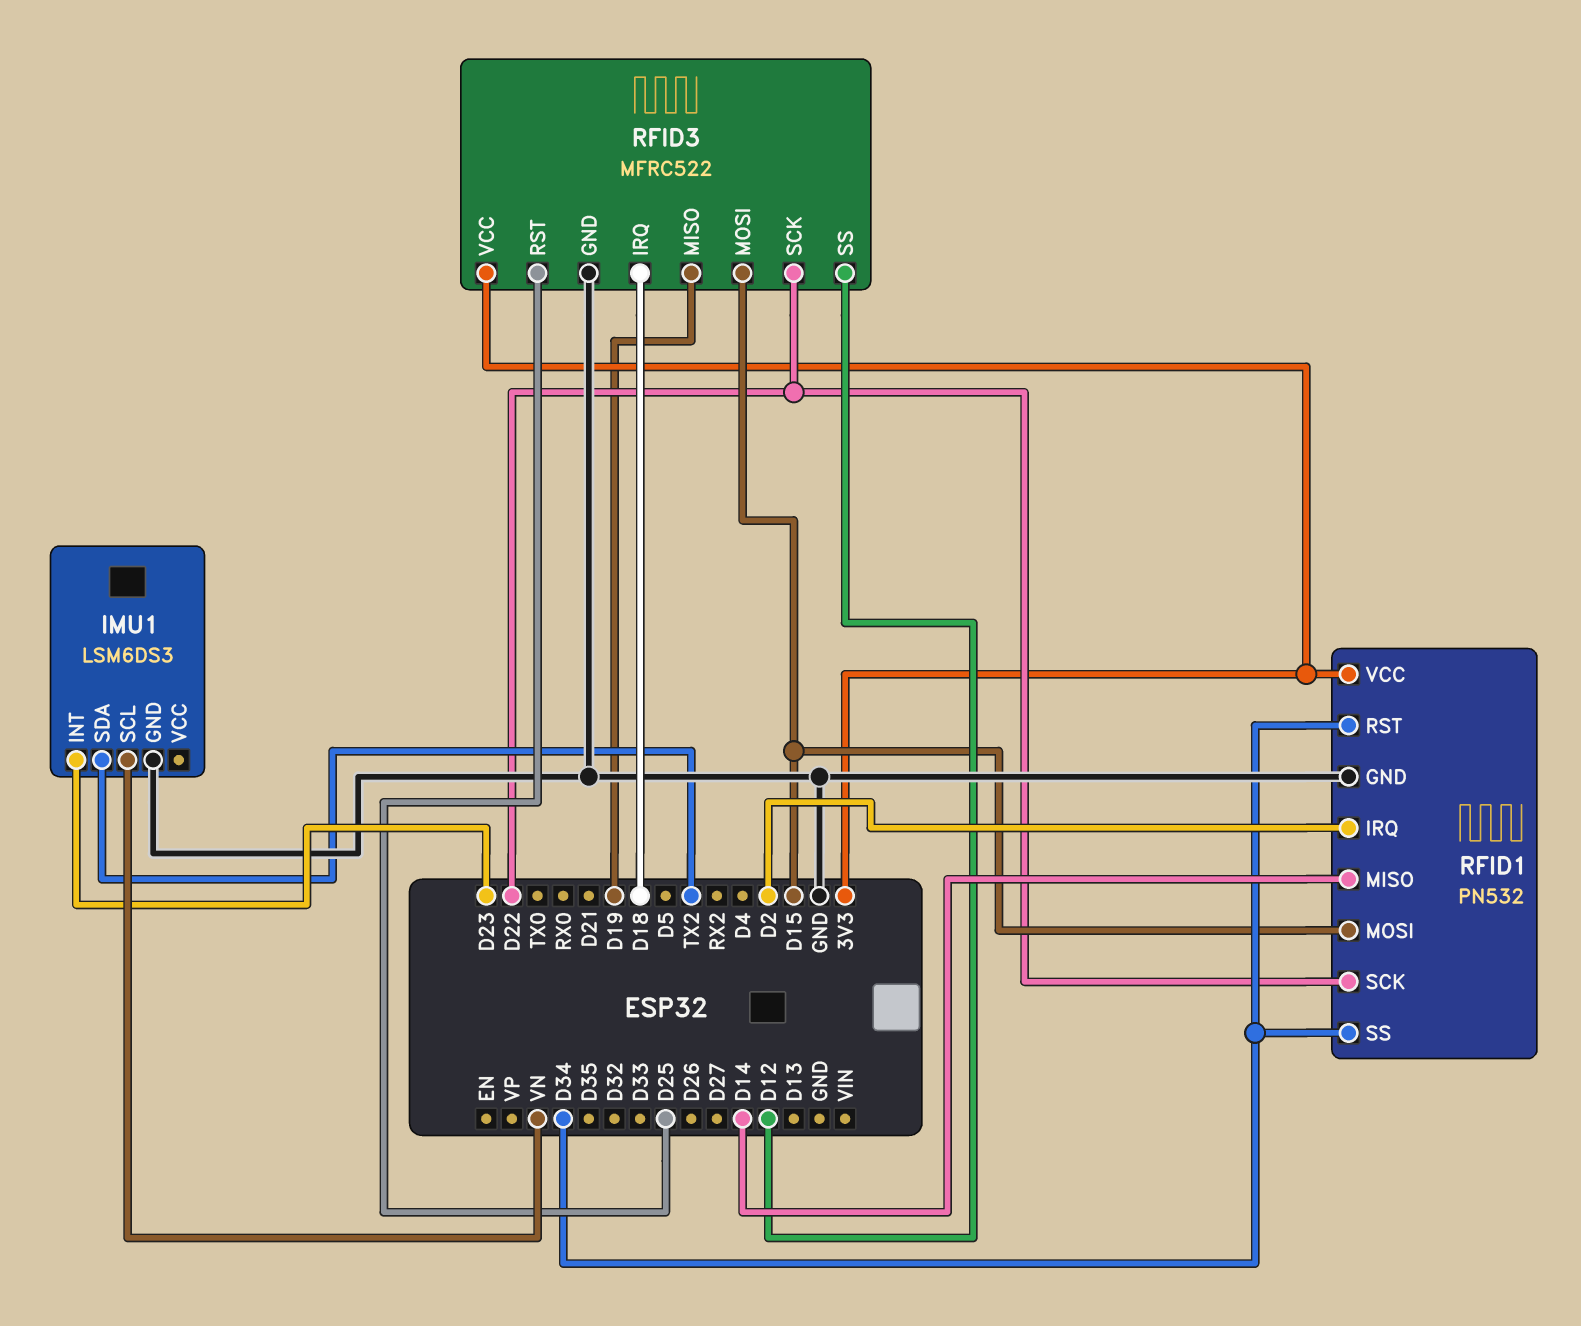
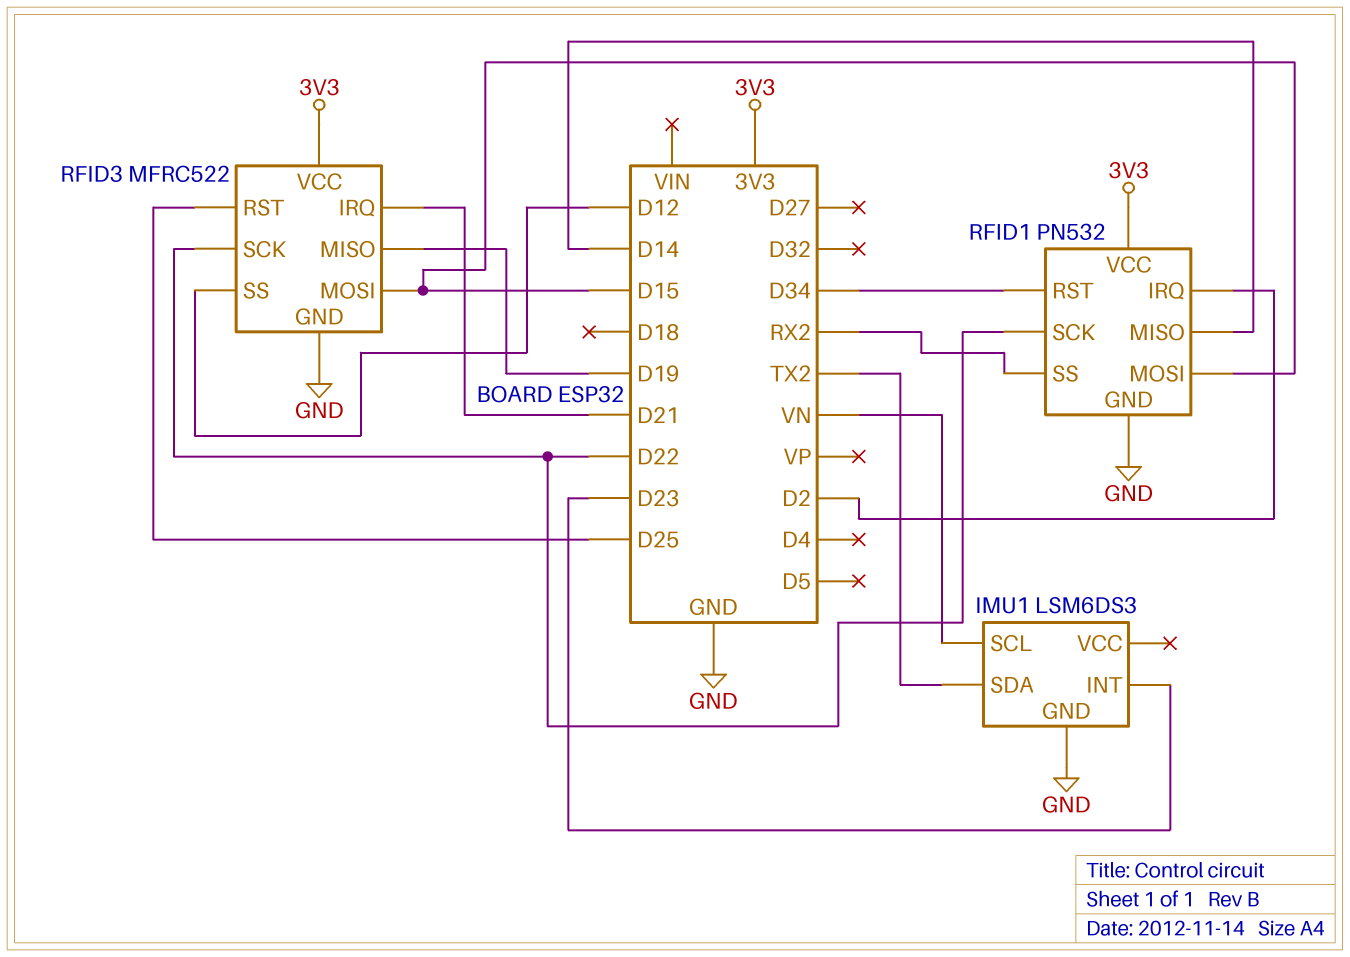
RFID1 pin SS: D34 -> RX2
RFID3 pin IRQ: D18 -> D21

